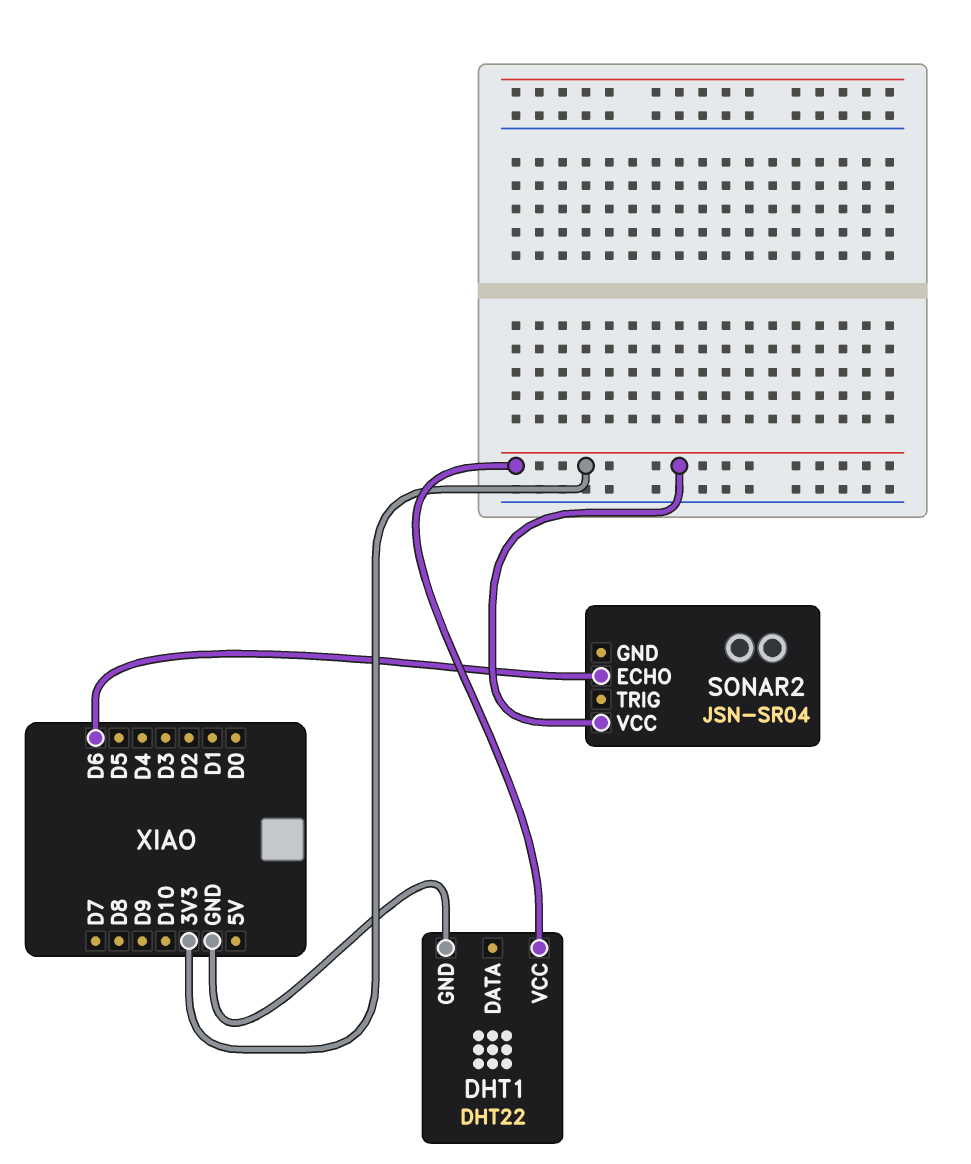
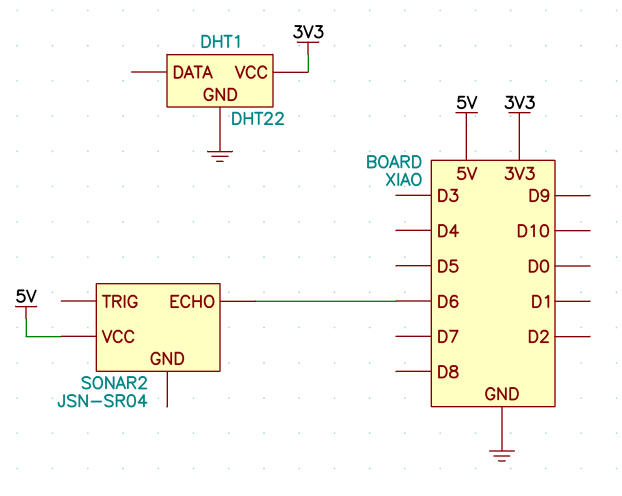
SONAR2 pin VCC: 3V3 -> 5V

